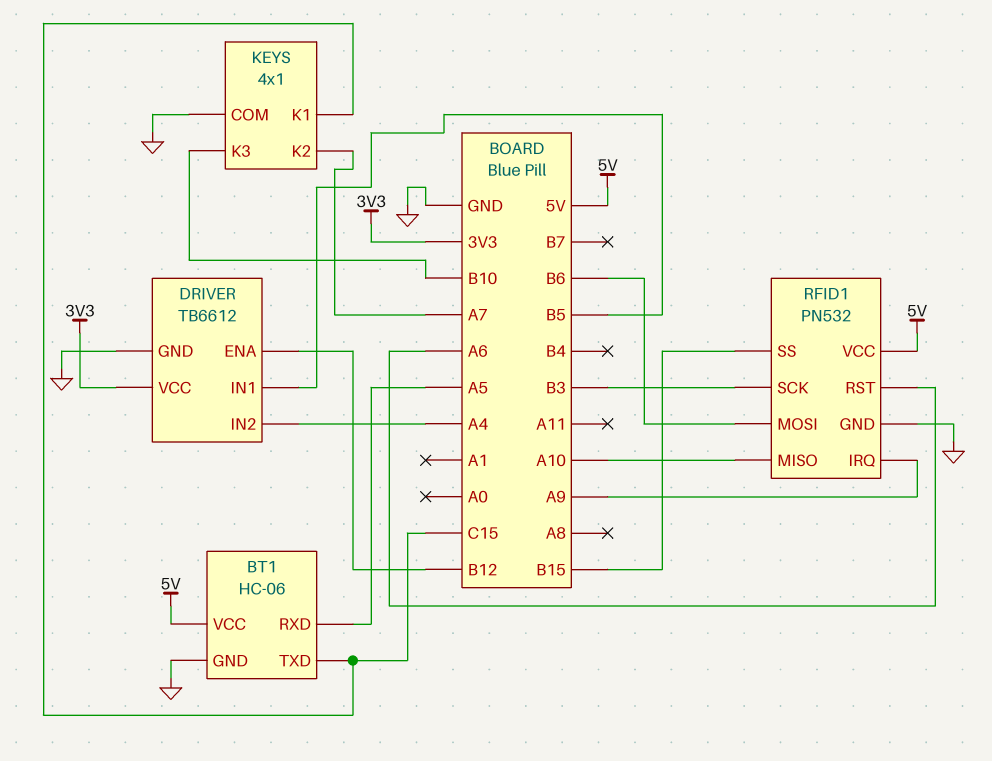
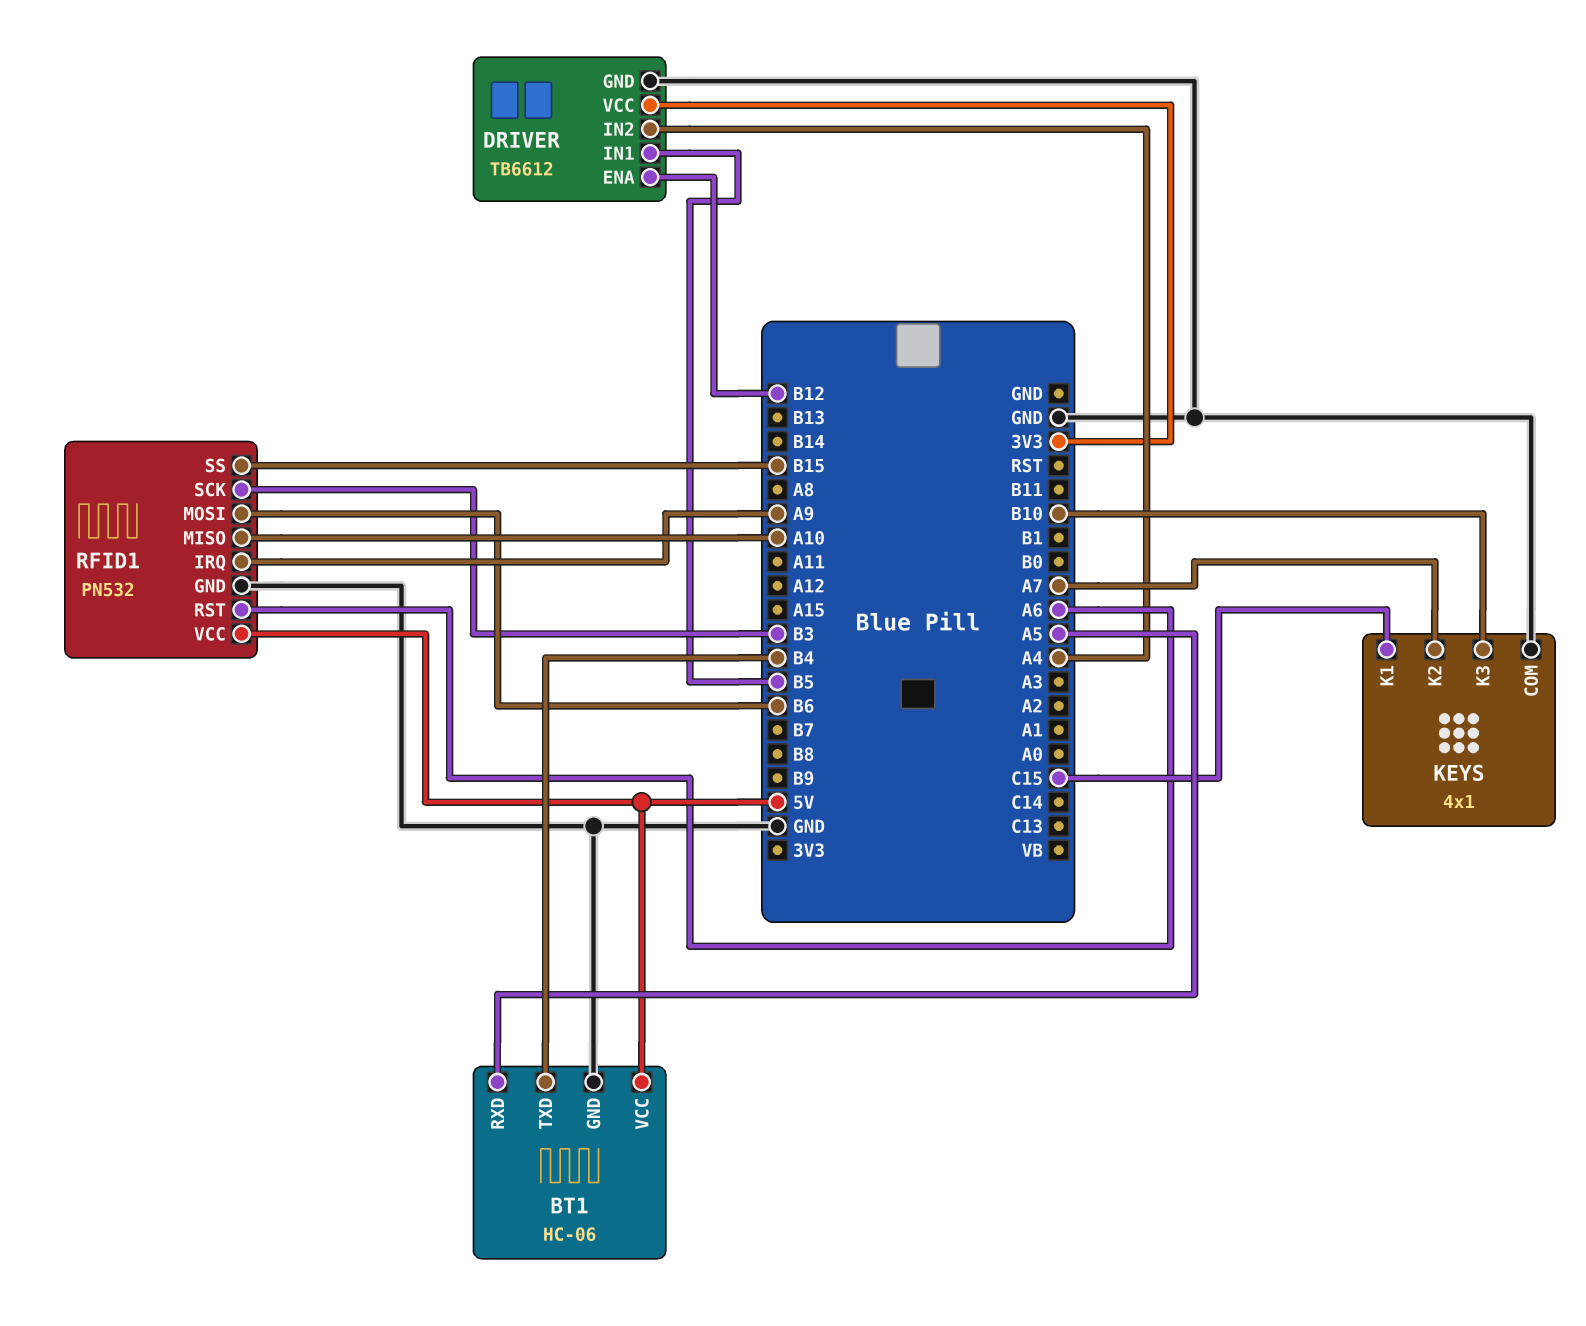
BT1 pin TXD: C15 -> B4

